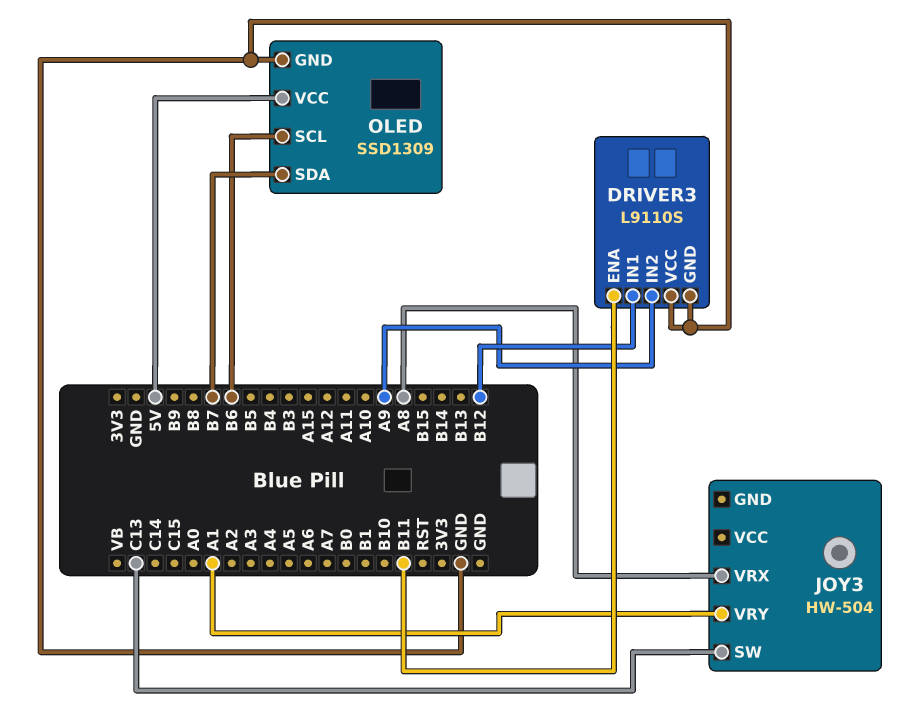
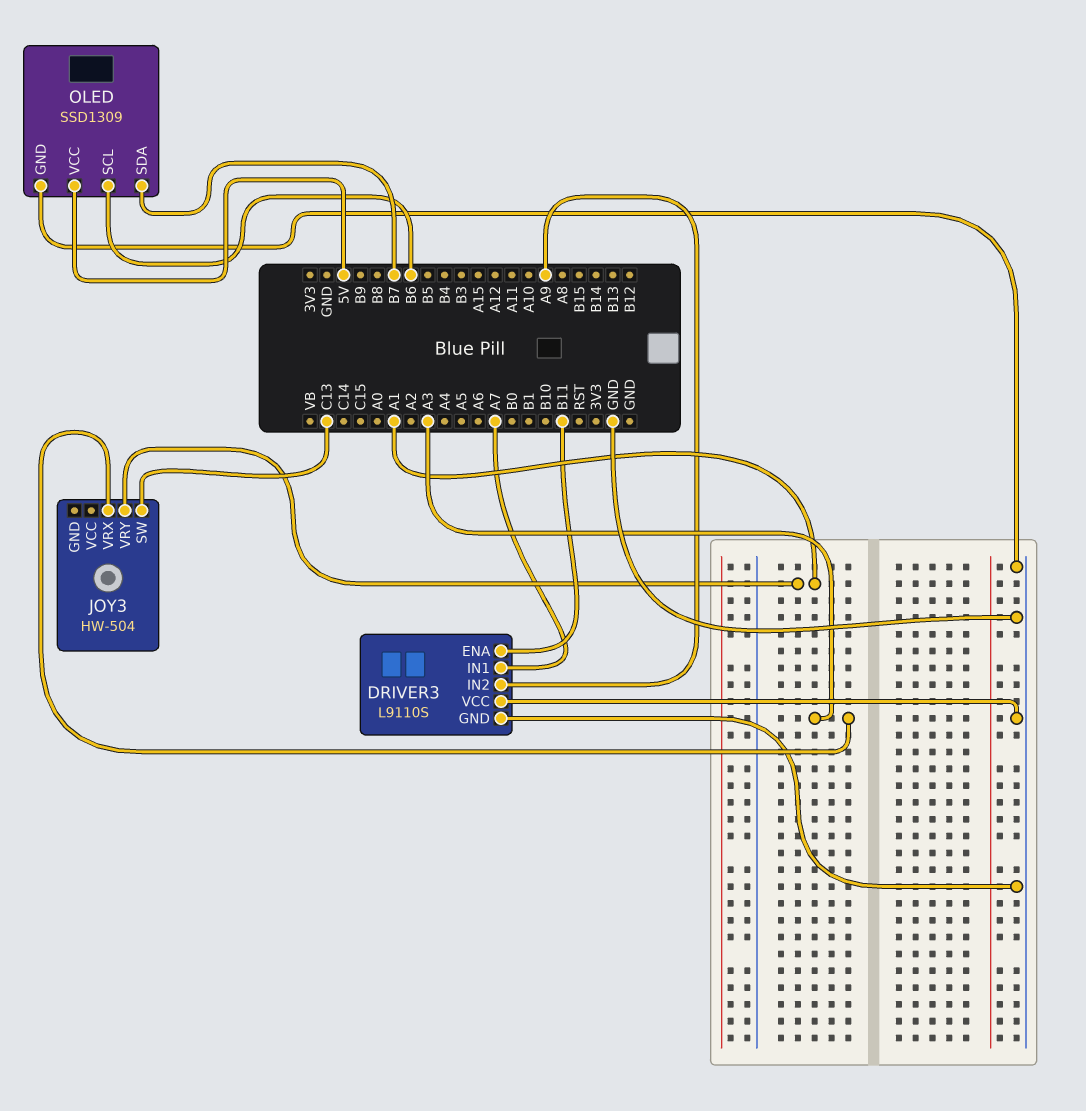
DRIVER3 pin IN1: B12 -> A7
JOY3 pin VRX: A8 -> A3

